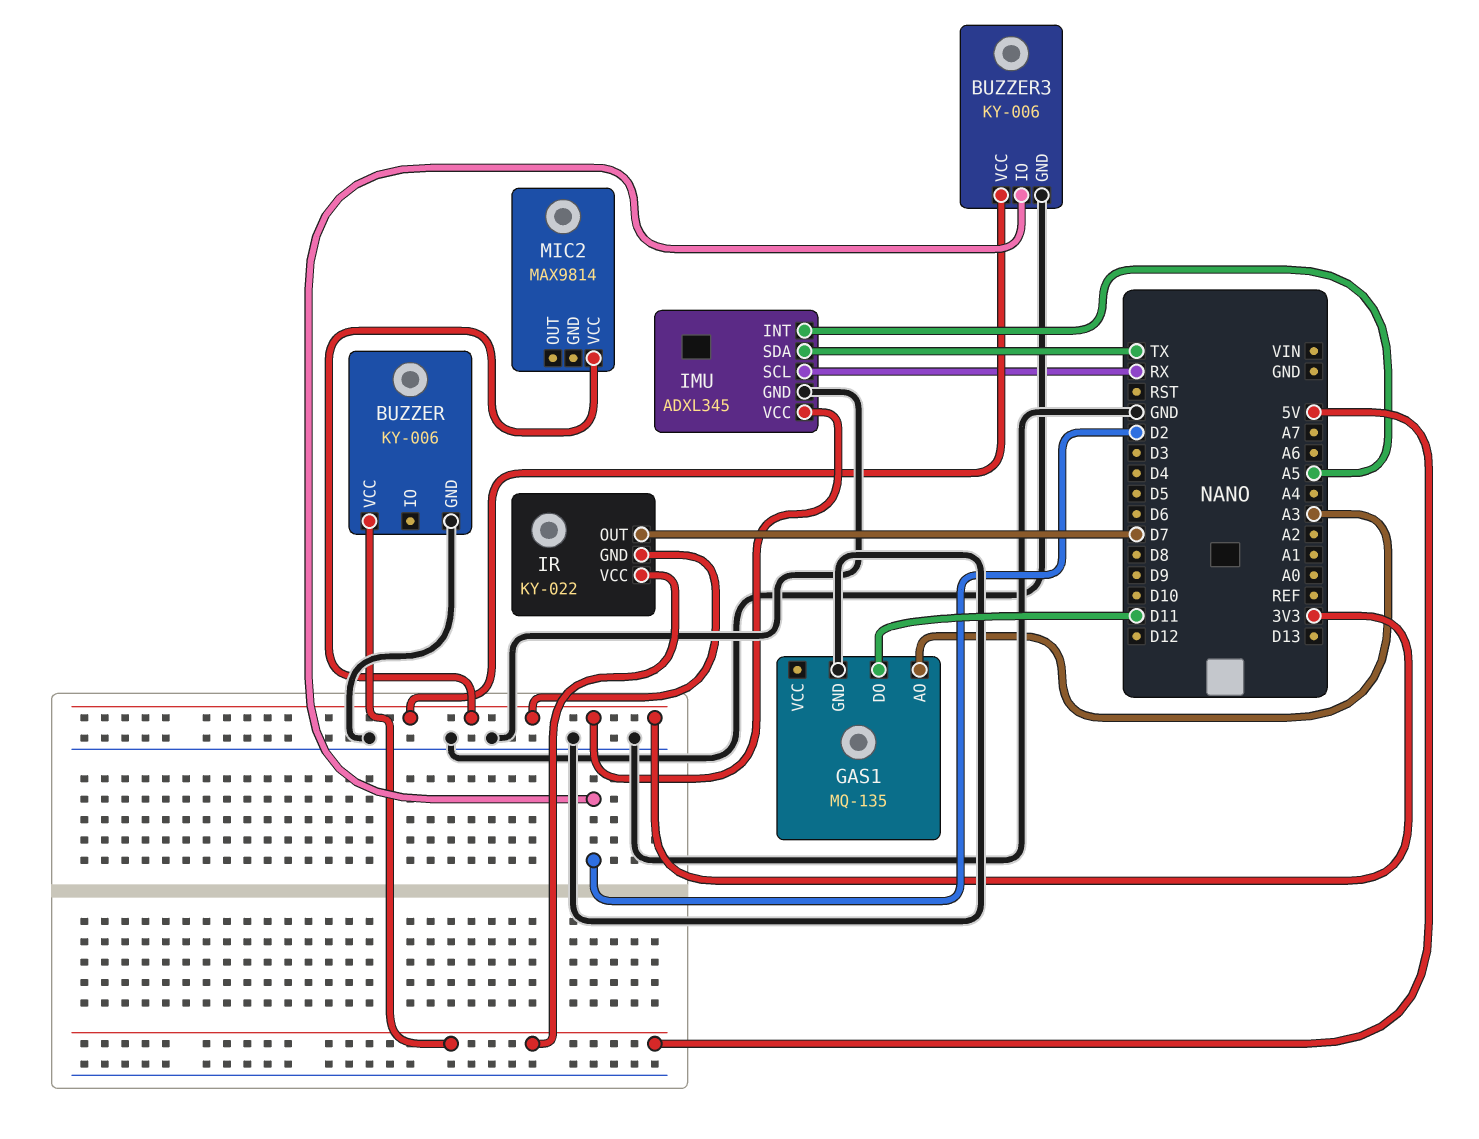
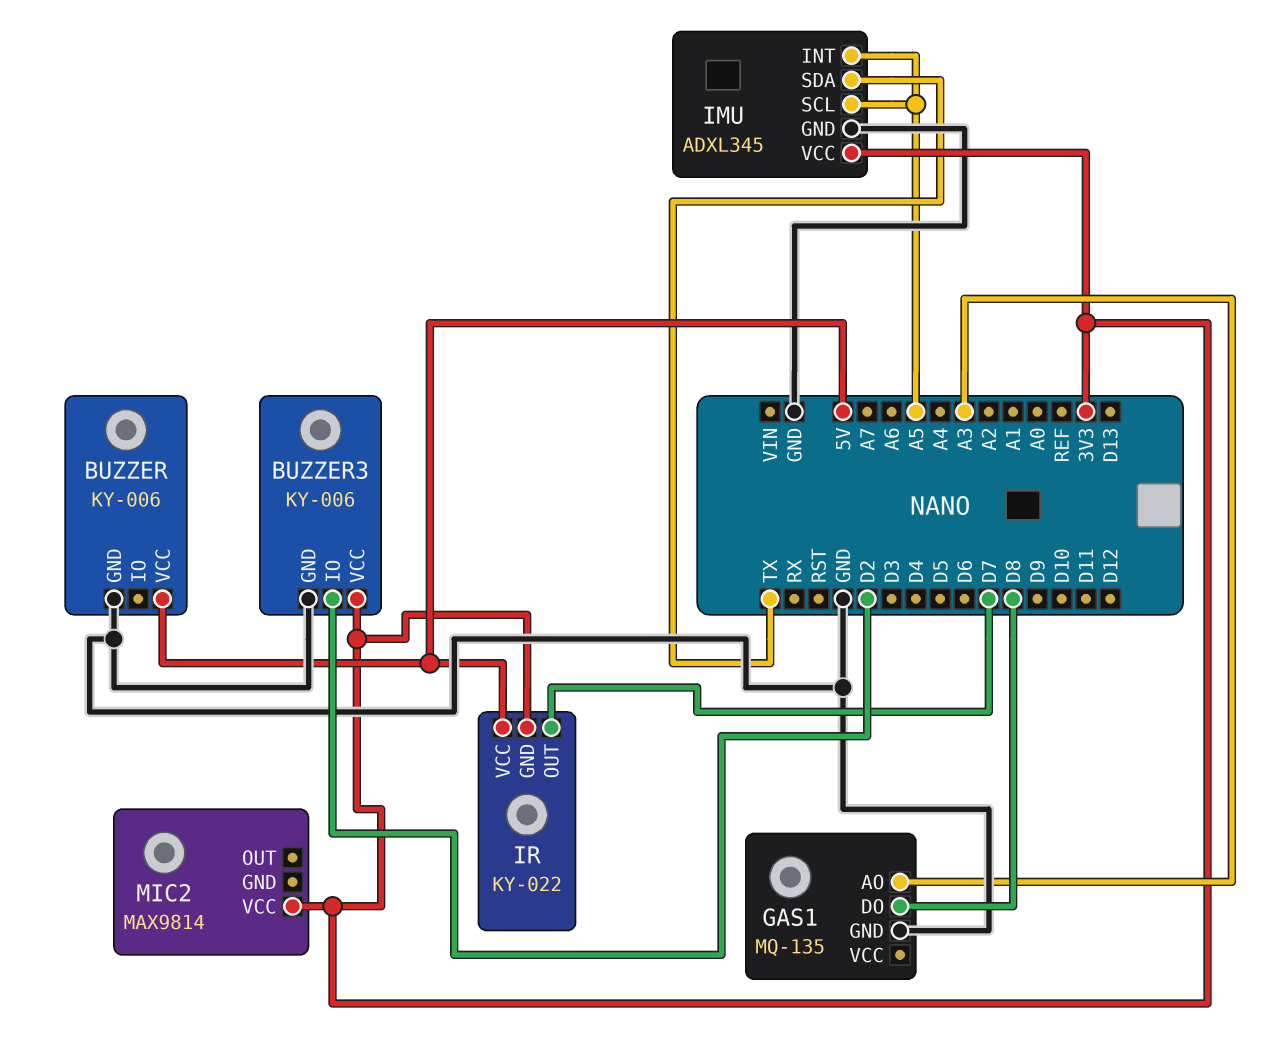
GAS1 pin DO: D11 -> D8
IMU pin SCL: RX -> A5

